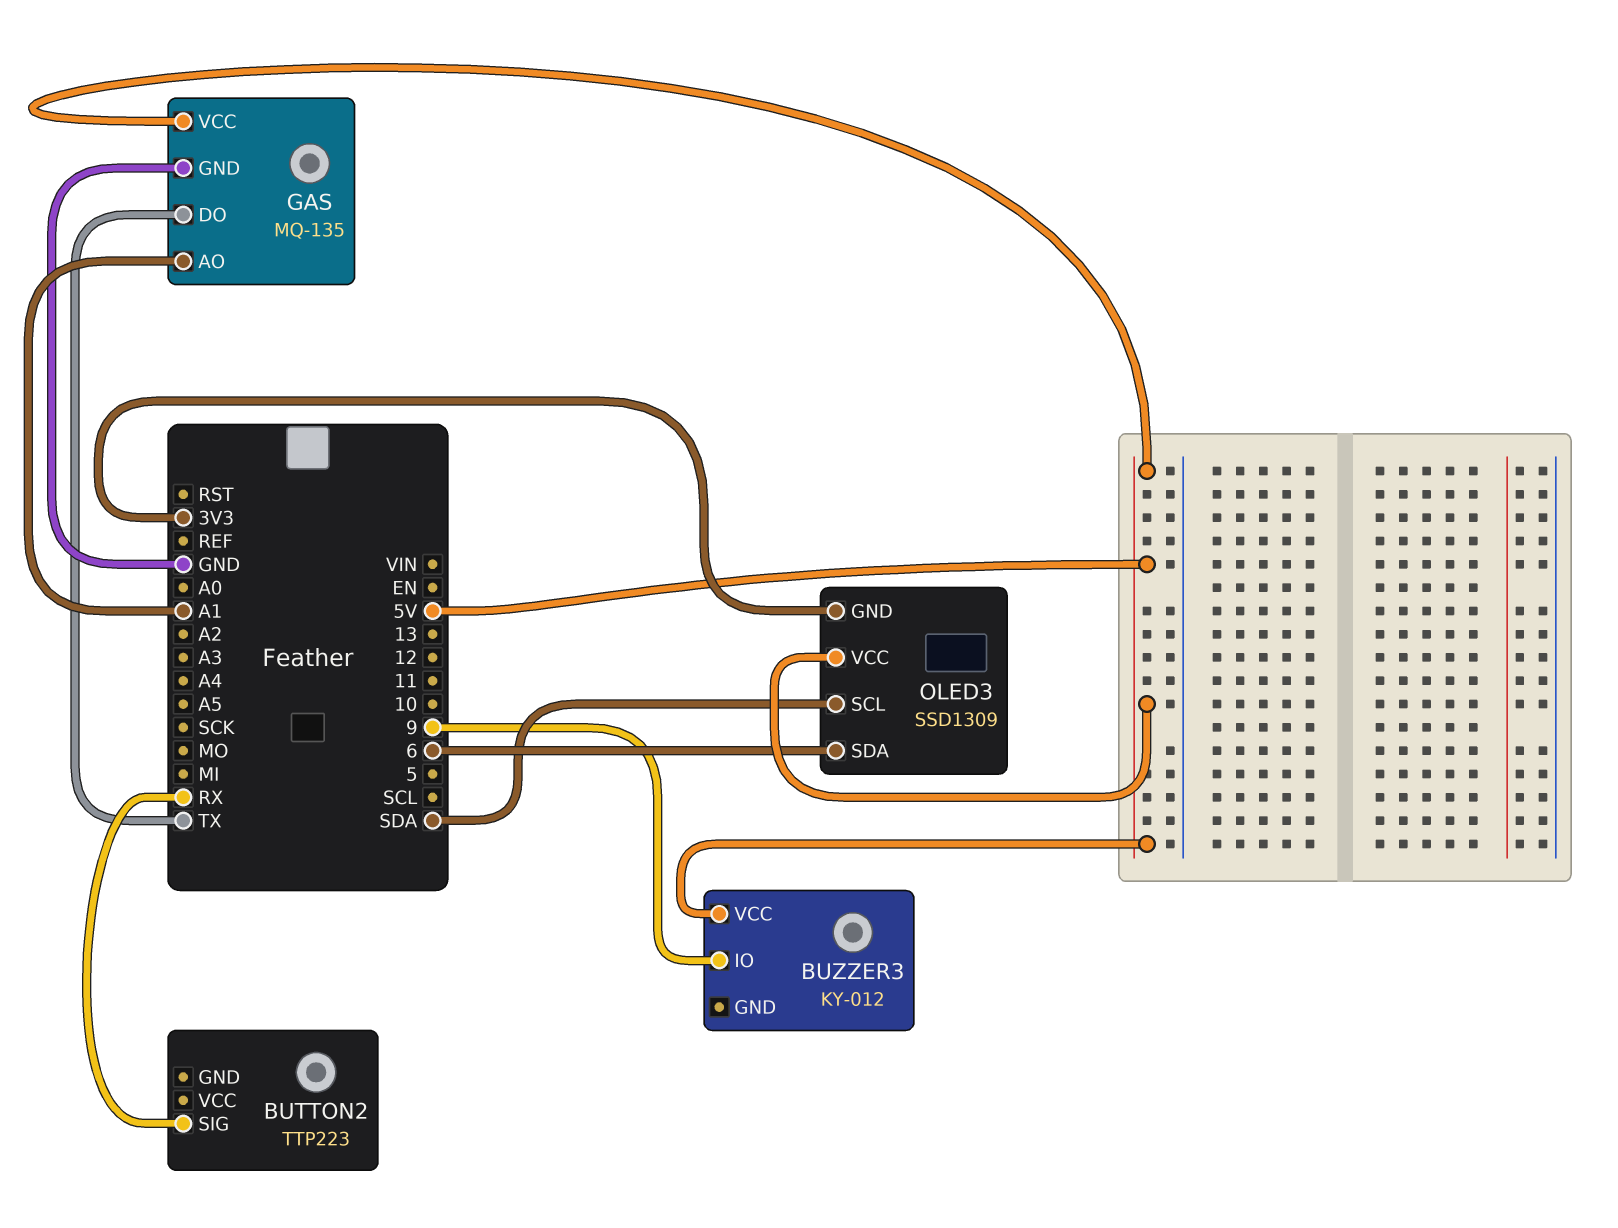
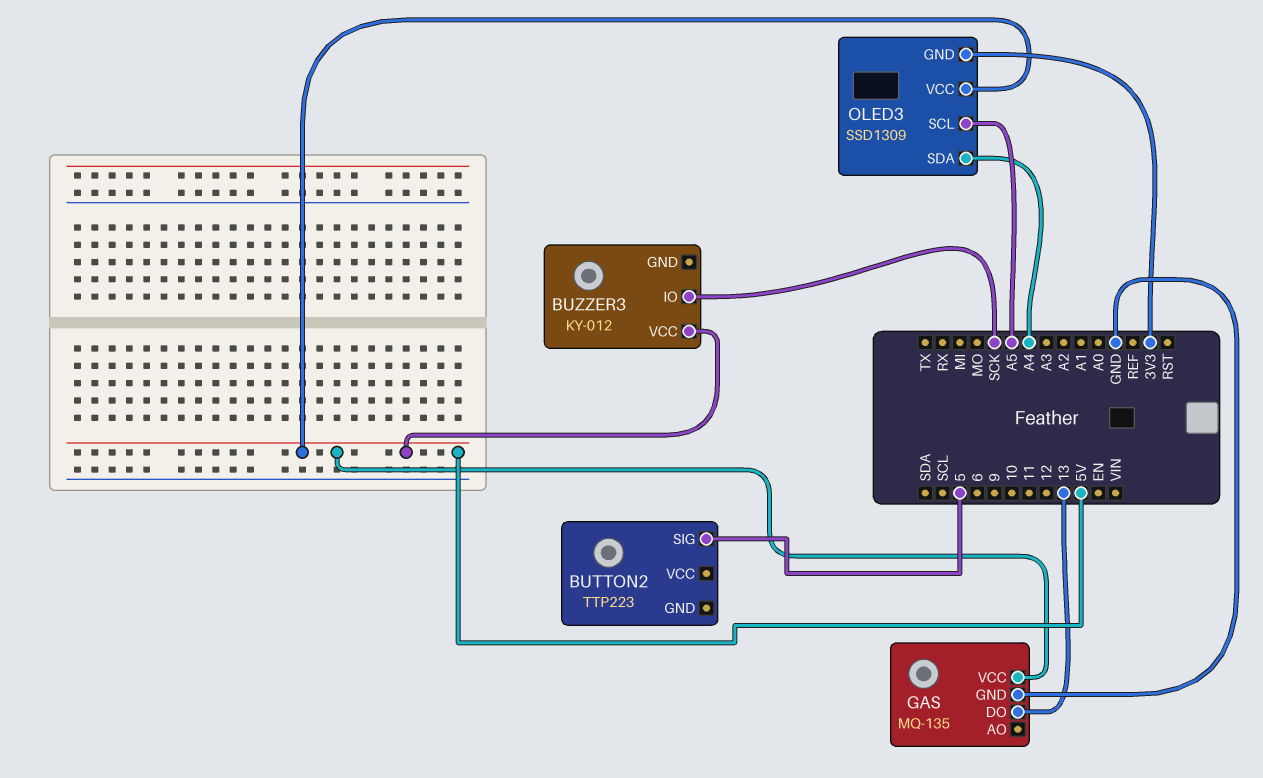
BUTTON2 pin SIG: RX -> 5
BUZZER3 pin IO: 9 -> SCK
GAS pin AO: A1 -> none
GAS pin DO: TX -> 13
OLED3 pin SCL: SDA -> A5
OLED3 pin SDA: 6 -> A4

